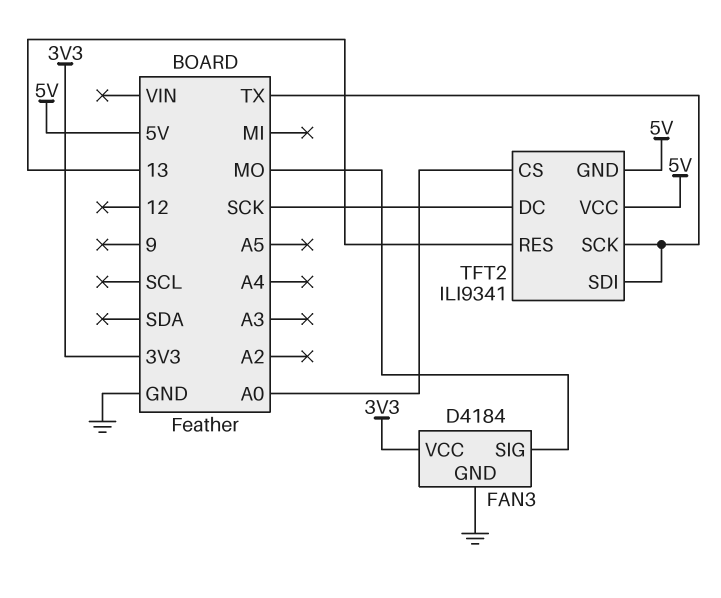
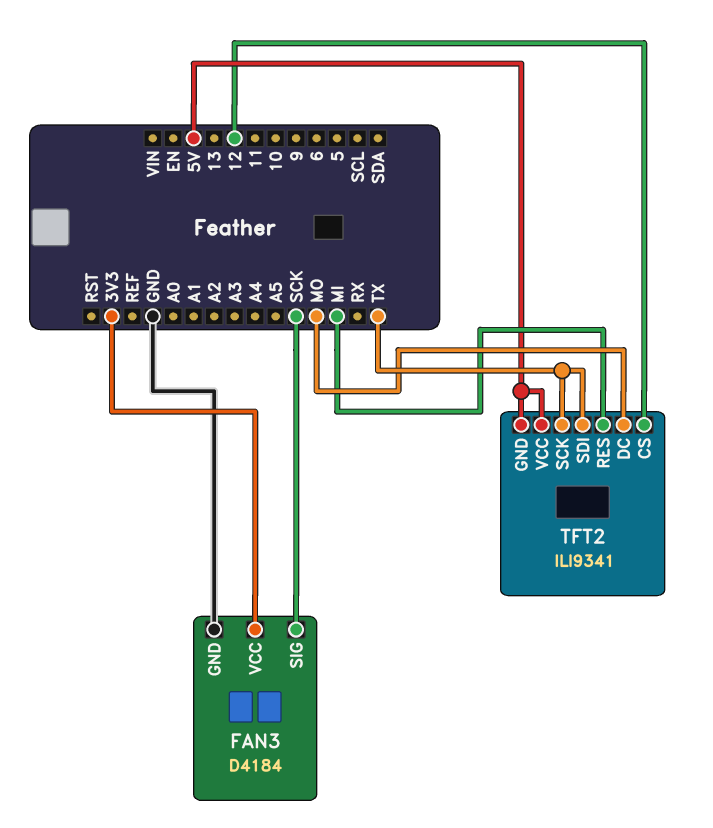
FAN3 pin SIG: MO -> SCK
TFT2 pin CS: A0 -> 12
TFT2 pin DC: SCK -> MO
TFT2 pin RES: 13 -> MI

